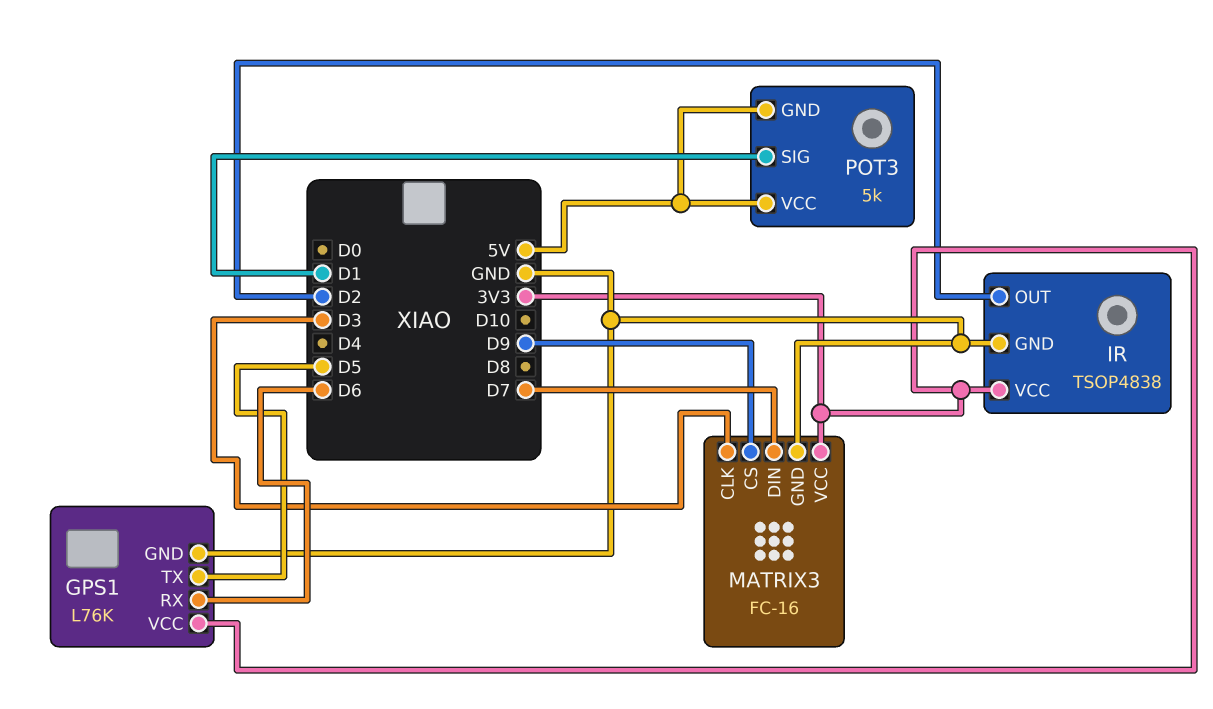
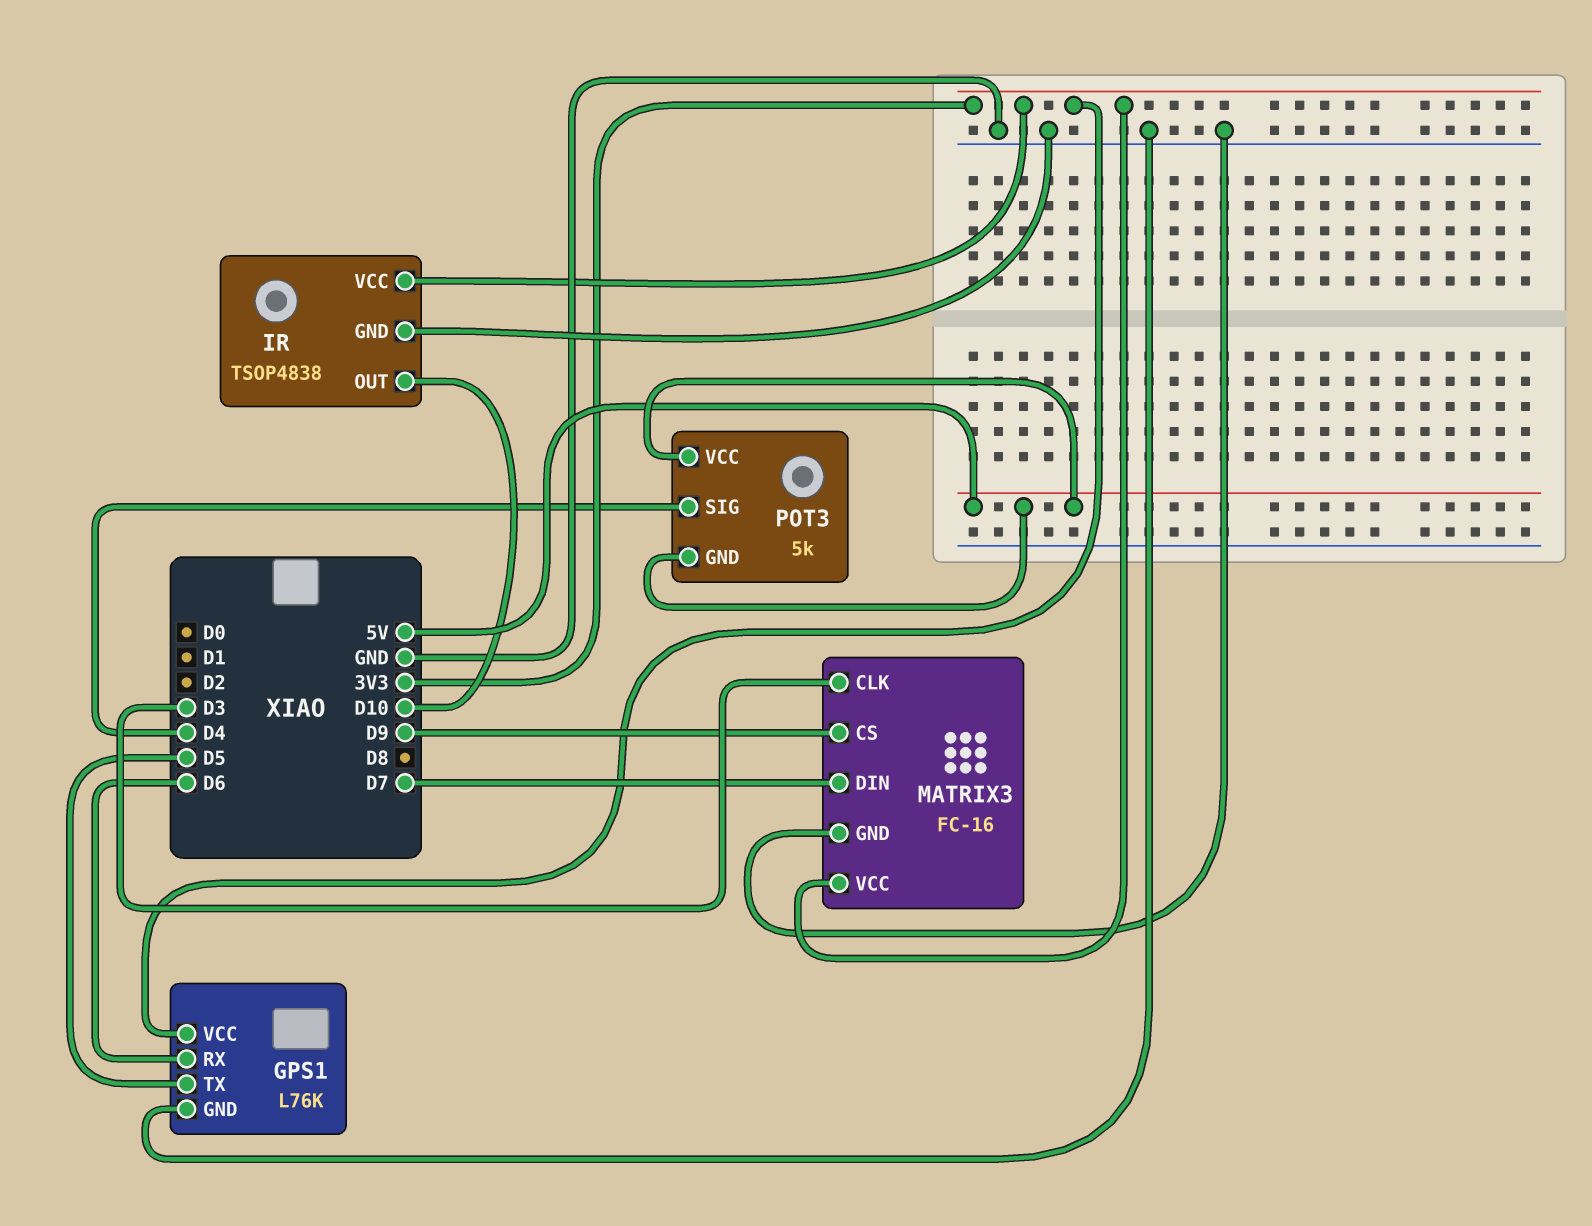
IR pin OUT: D2 -> D10
POT3 pin SIG: D1 -> D4

